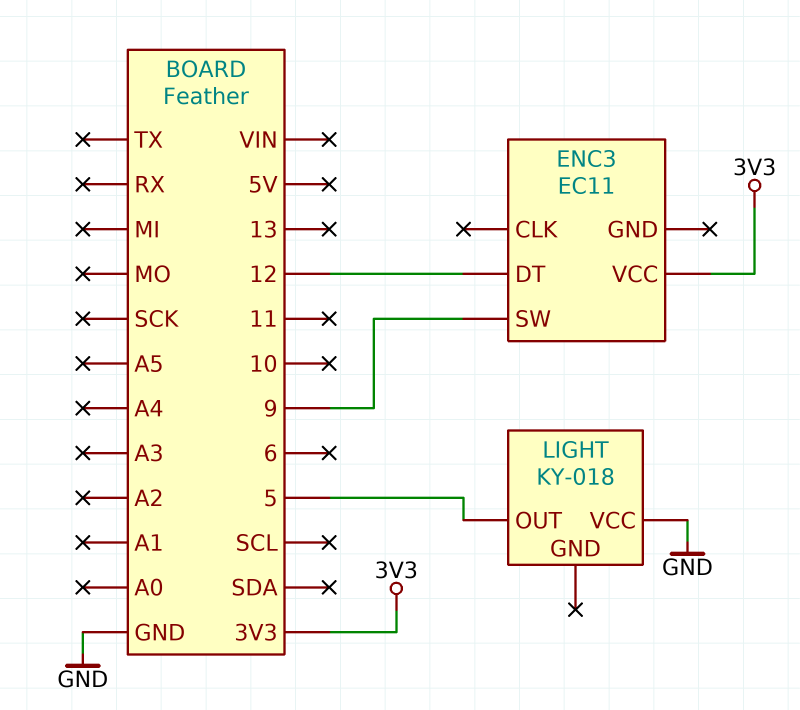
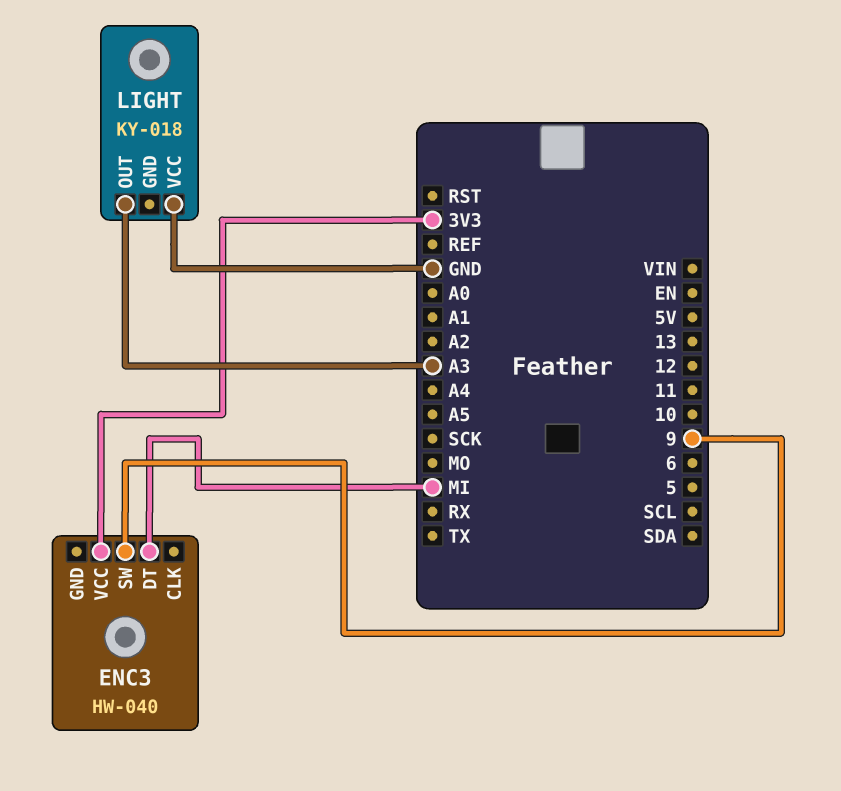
ENC3: EC11 -> HW-040
ENC3 pin DT: 12 -> MI
LIGHT pin OUT: 5 -> A3

